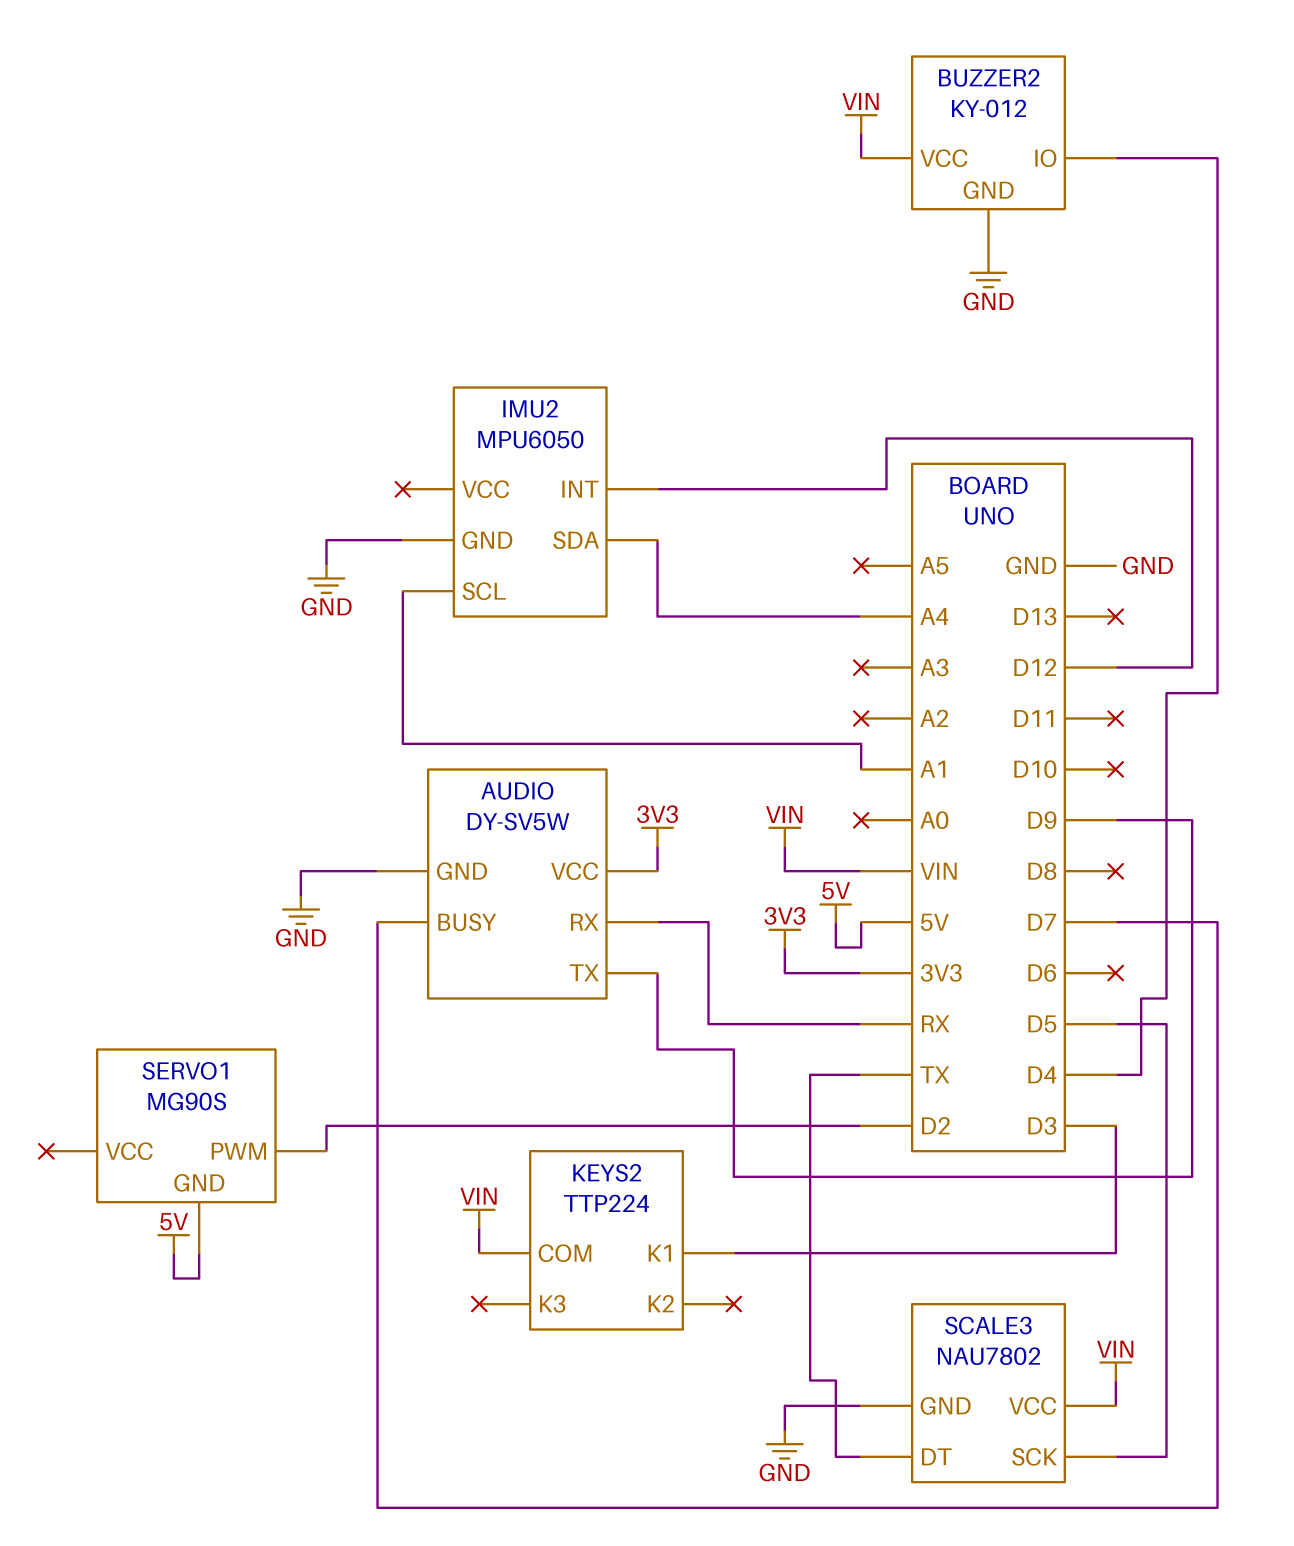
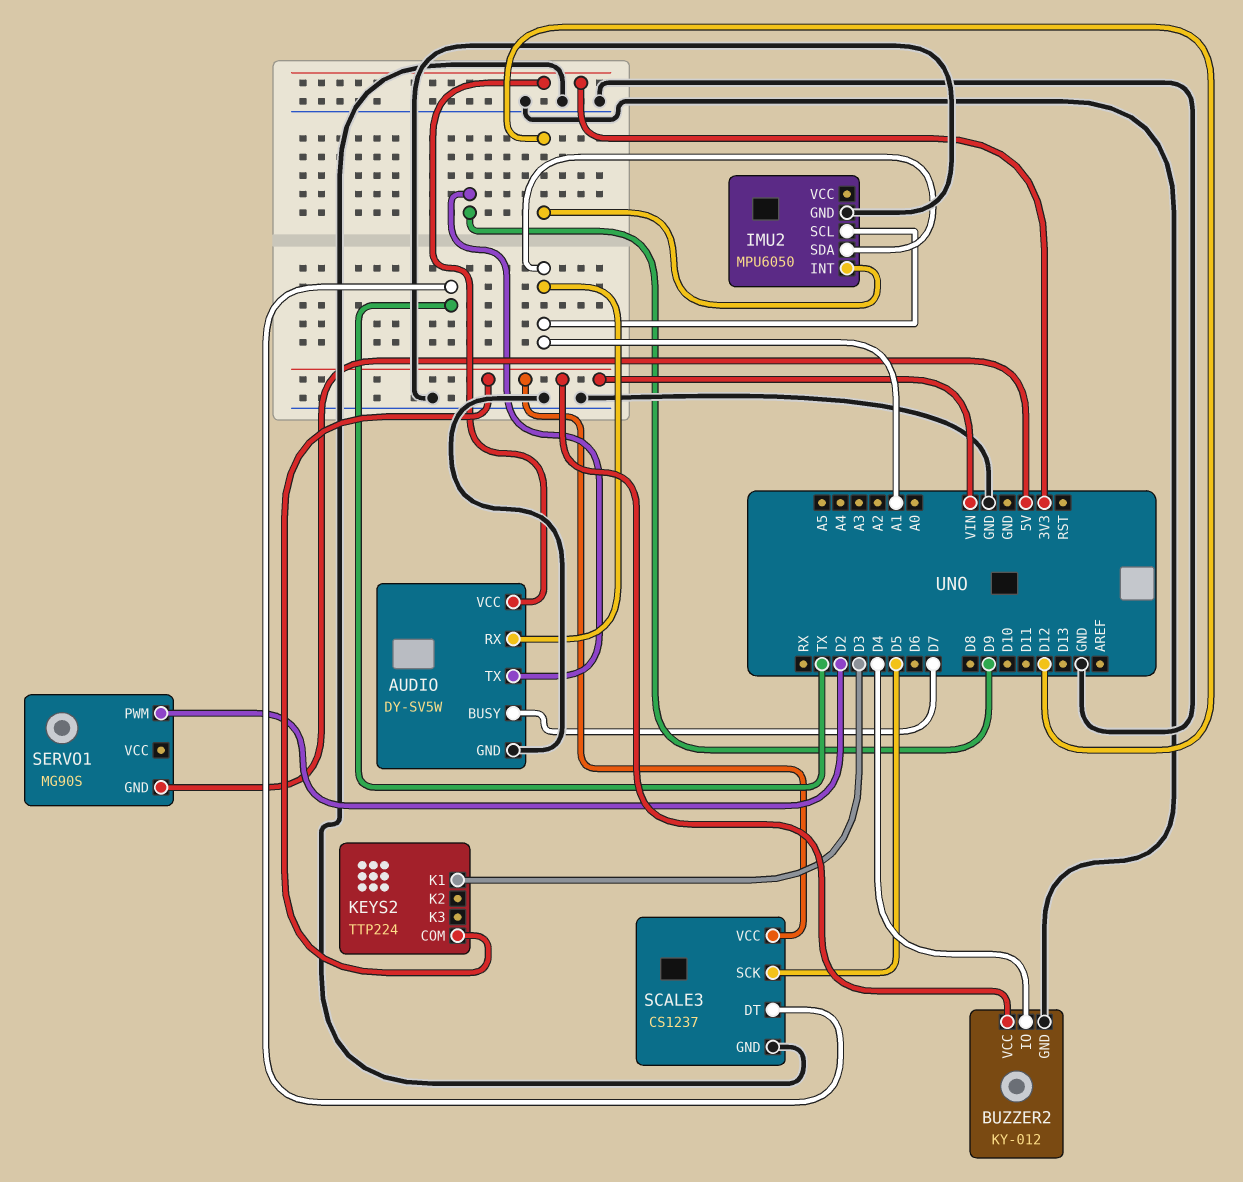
AUDIO pin RX: RX -> A1
IMU2 pin SDA: A4 -> A1
SCALE3: NAU7802 -> CS1237

